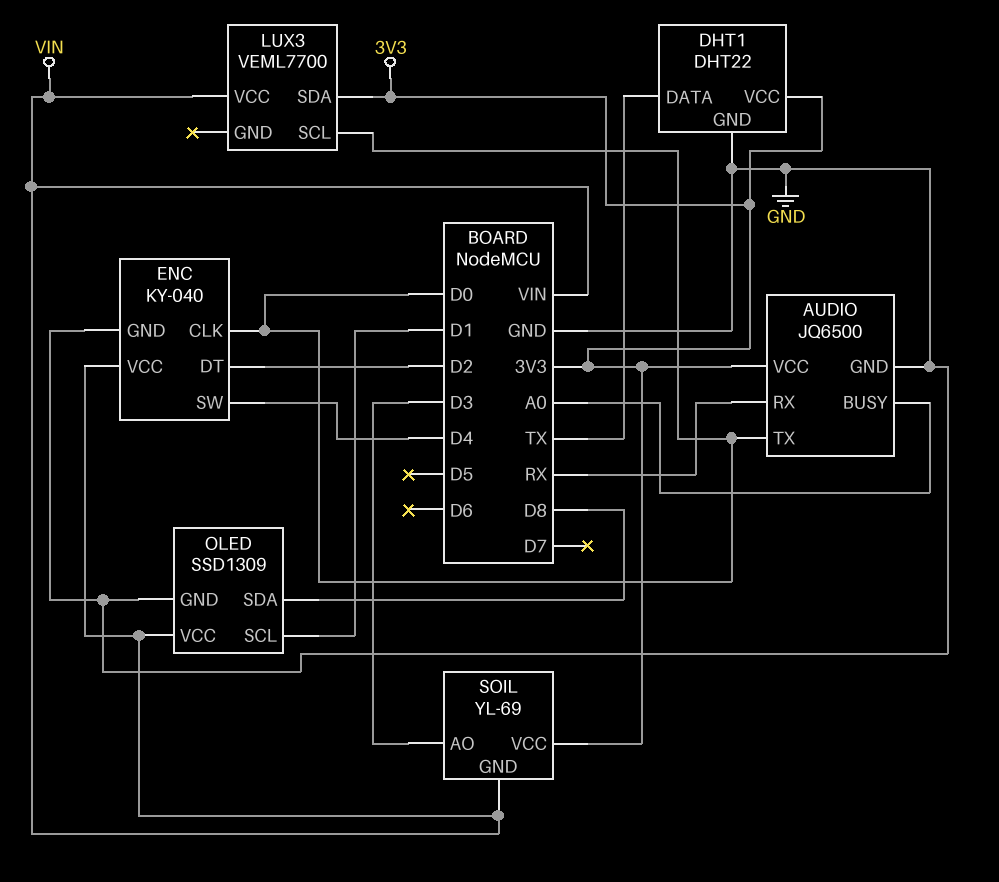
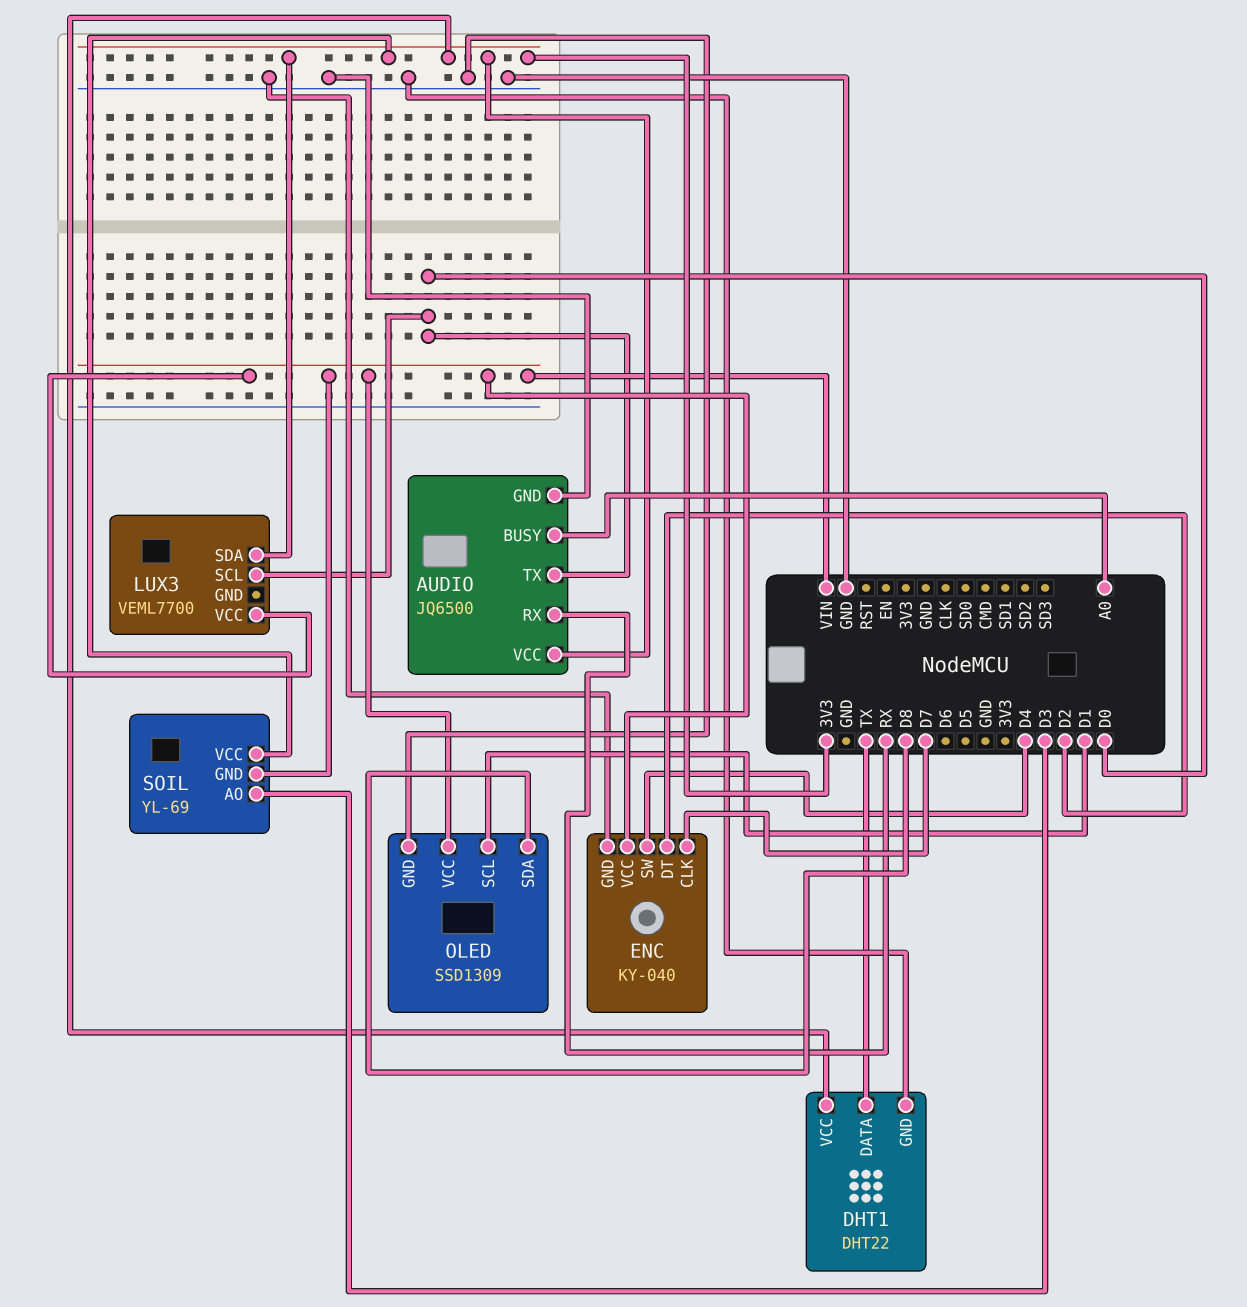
ENC pin CLK: D0 -> D7

